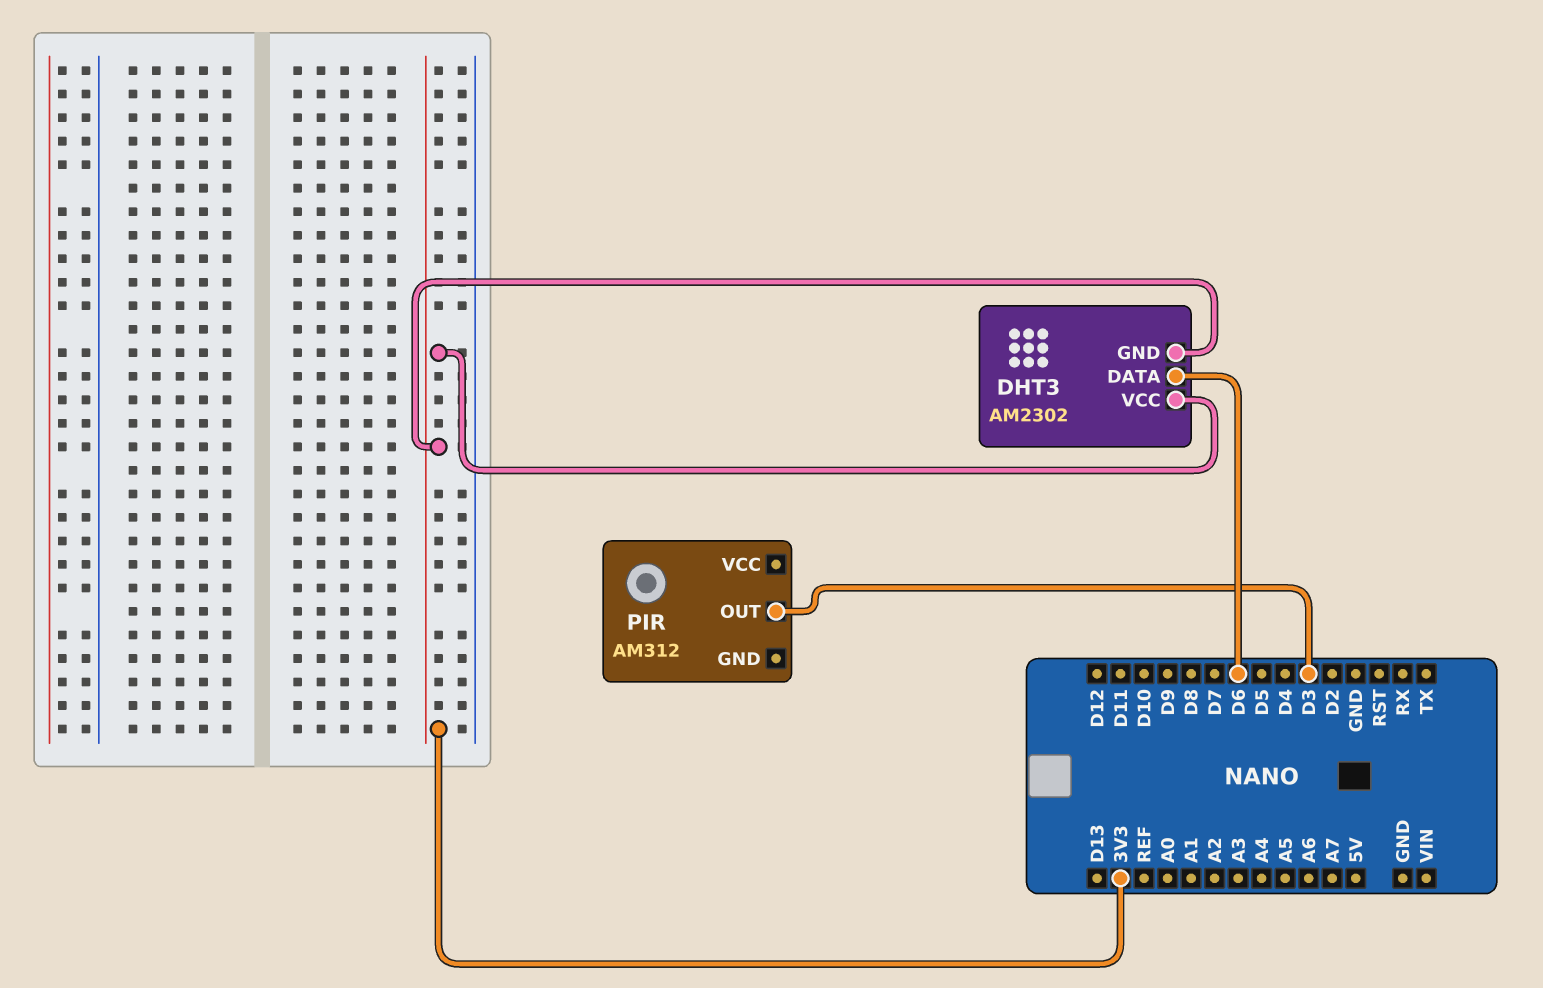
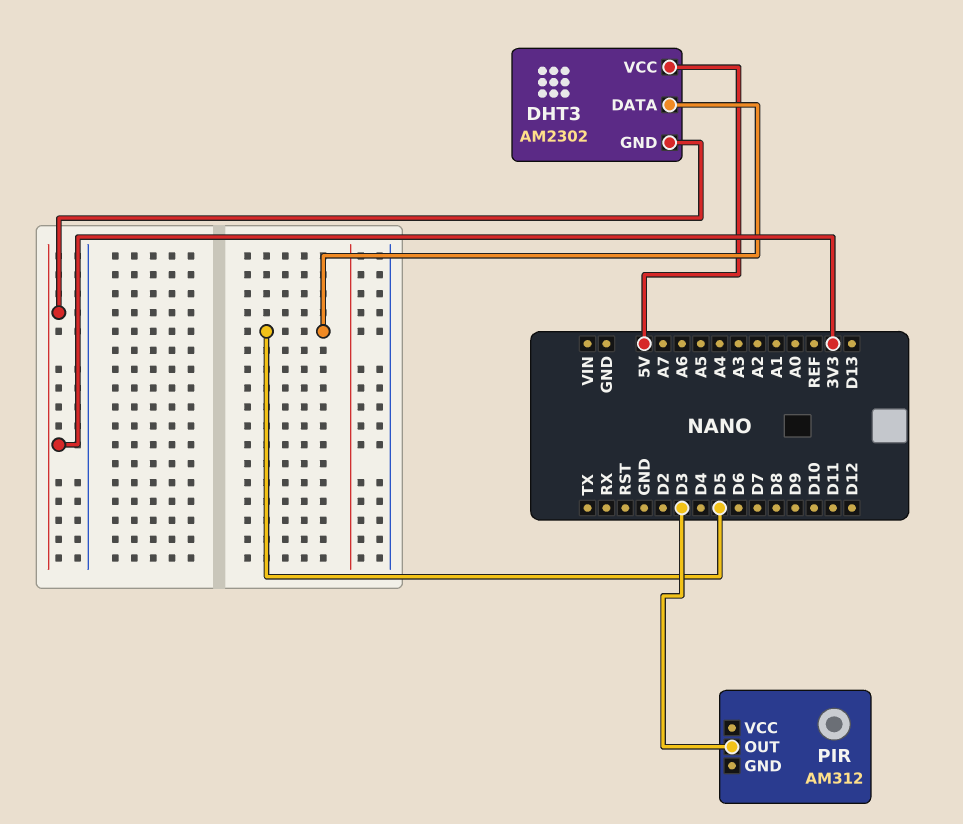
DHT3 pin DATA: D6 -> D5
DHT3 pin VCC: 3V3 -> 5V

